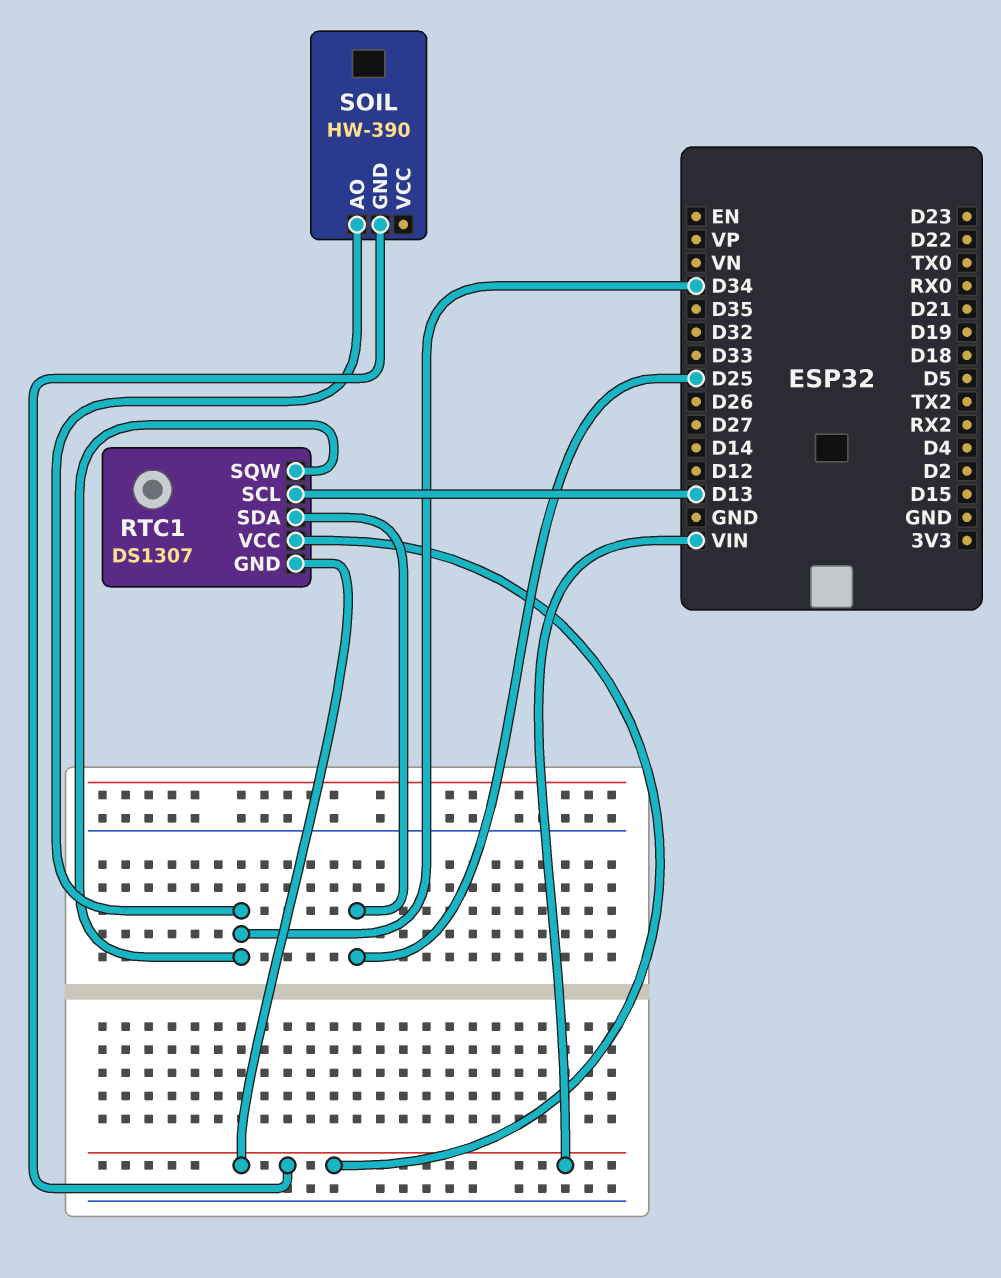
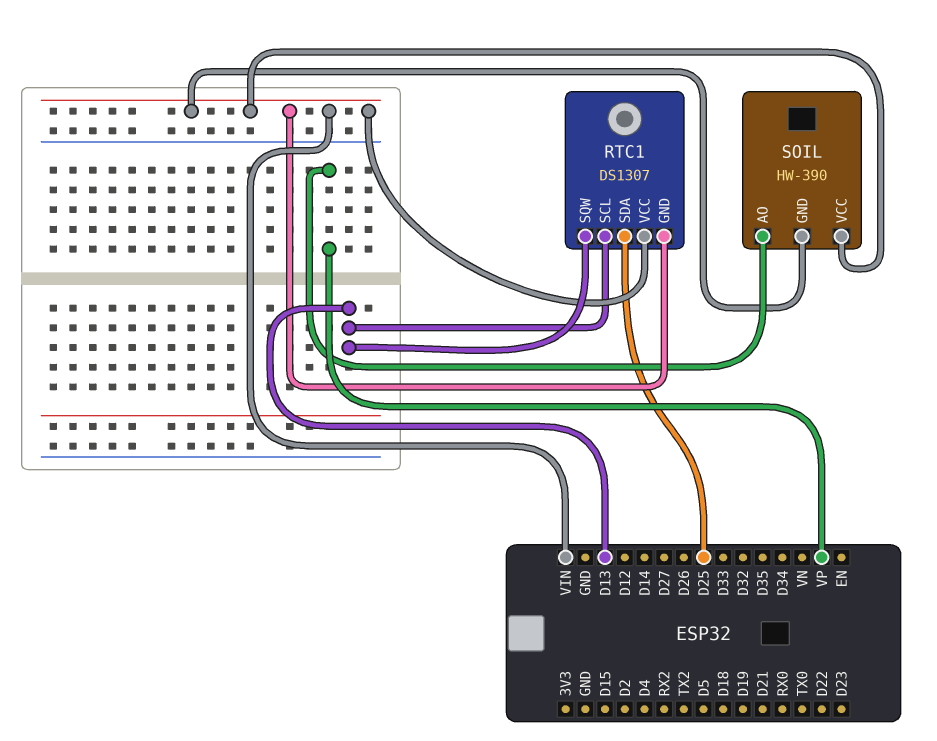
RTC1 pin SQW: D34 -> D13
SOIL pin AO: D34 -> VP
SOIL pin VCC: none -> VIN

